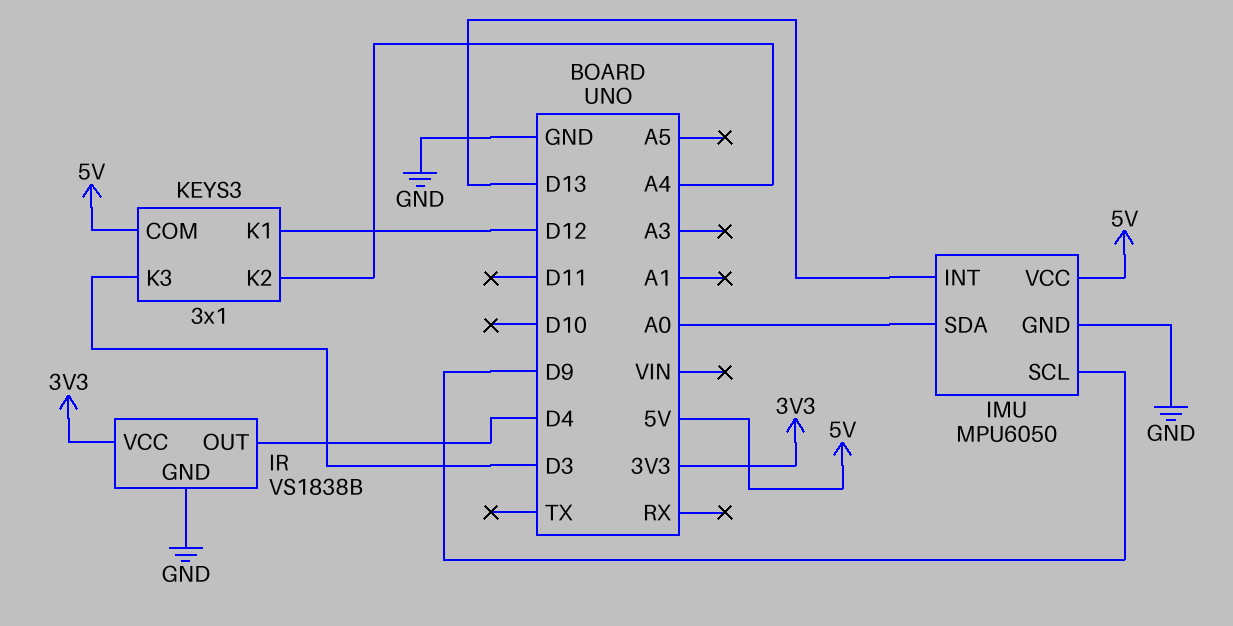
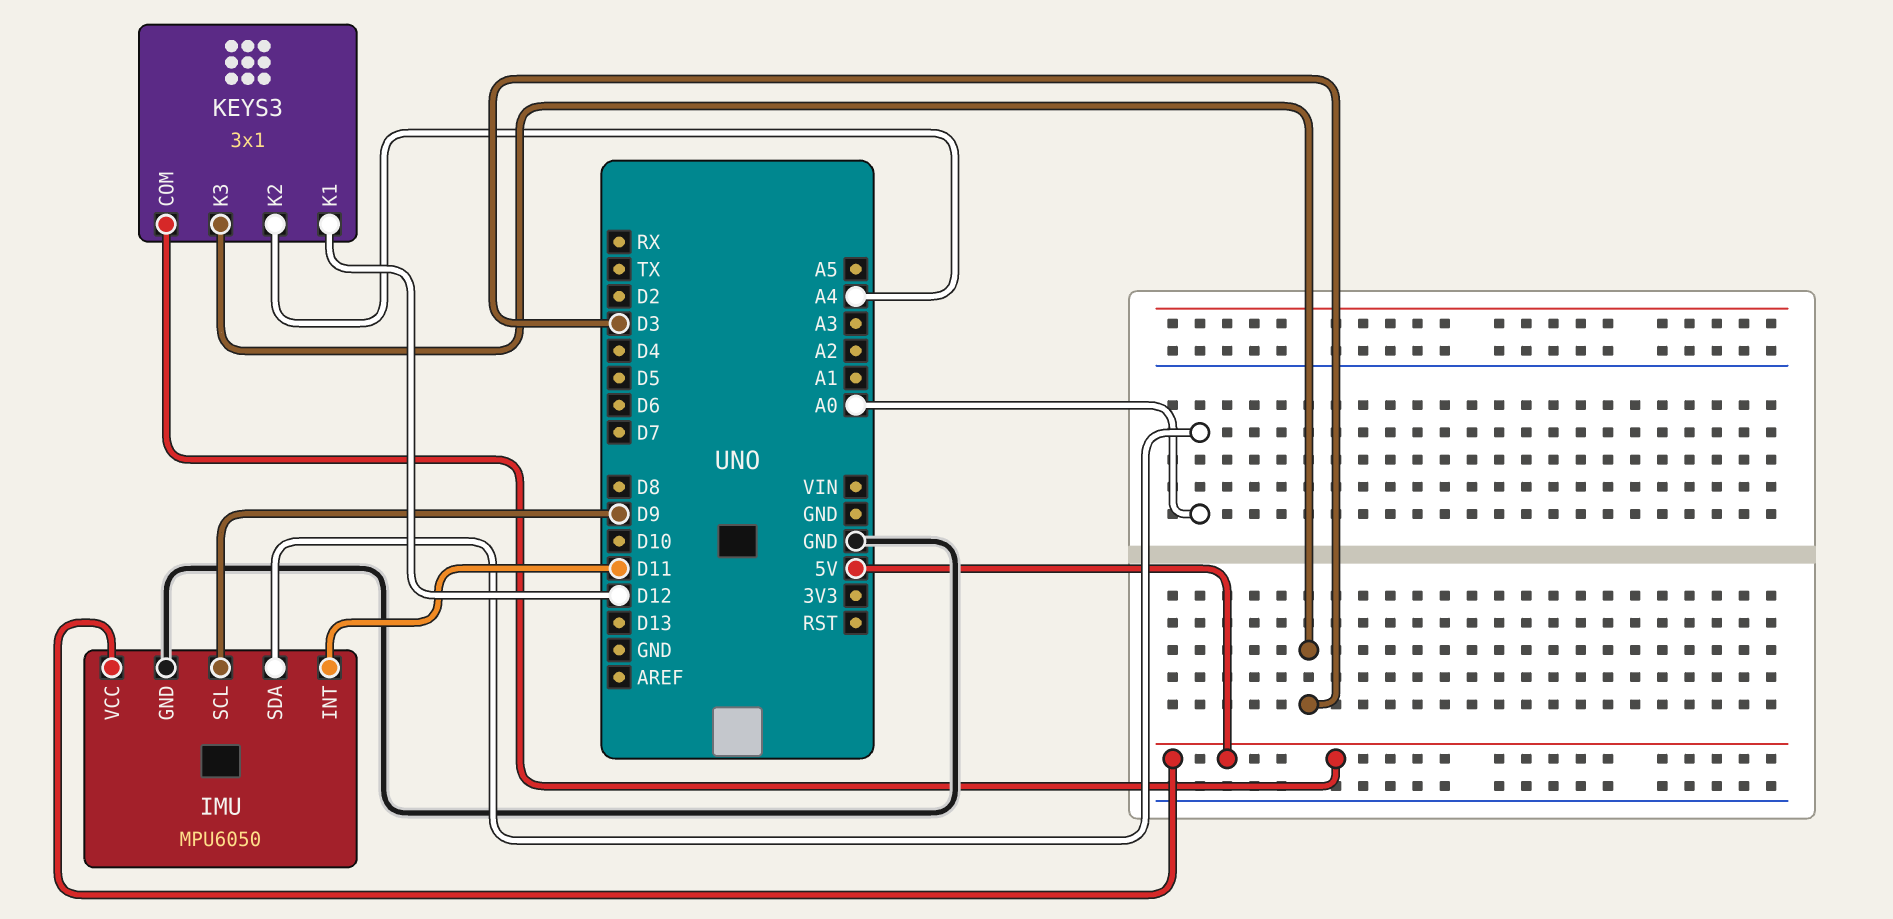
IMU pin INT: D13 -> D11
IR: VS1838B -> none
IR pin GND: GND -> none
IR pin OUT: D4 -> none
IR pin VCC: 3V3 -> none

